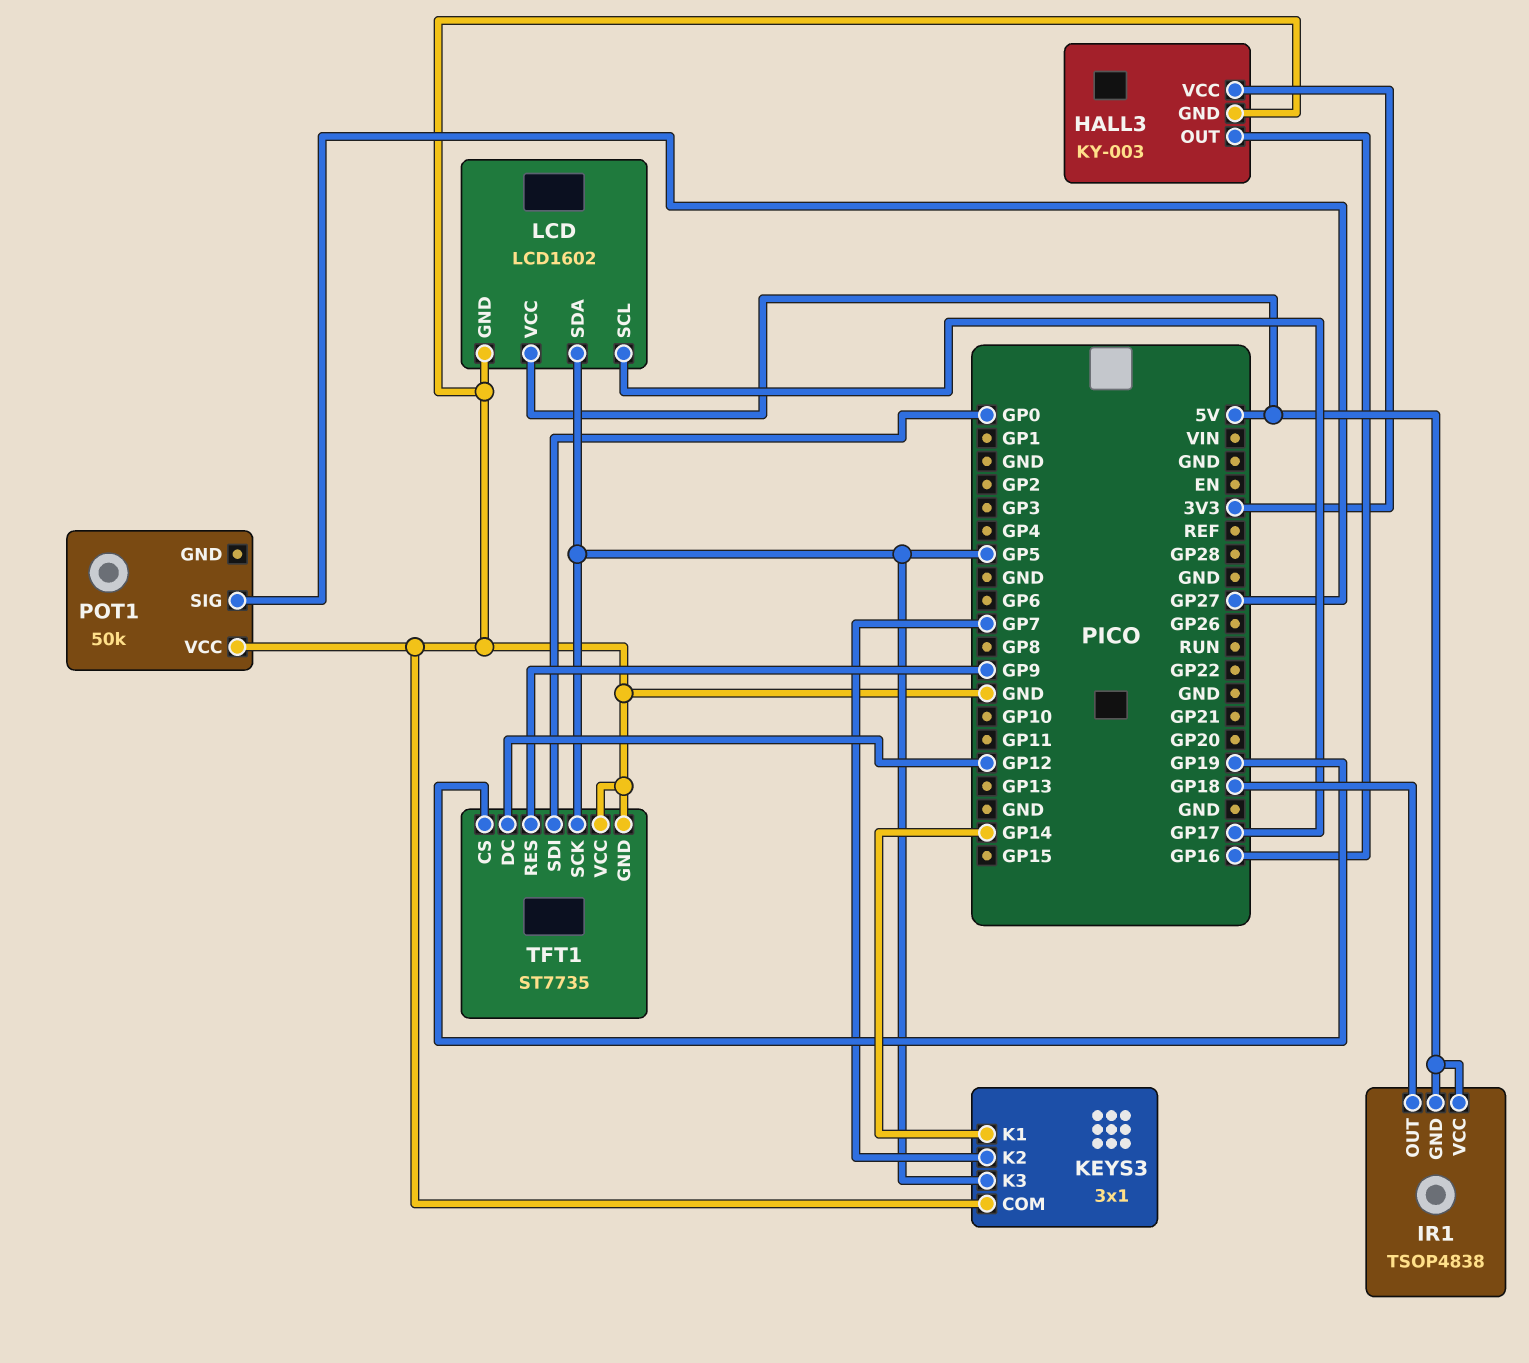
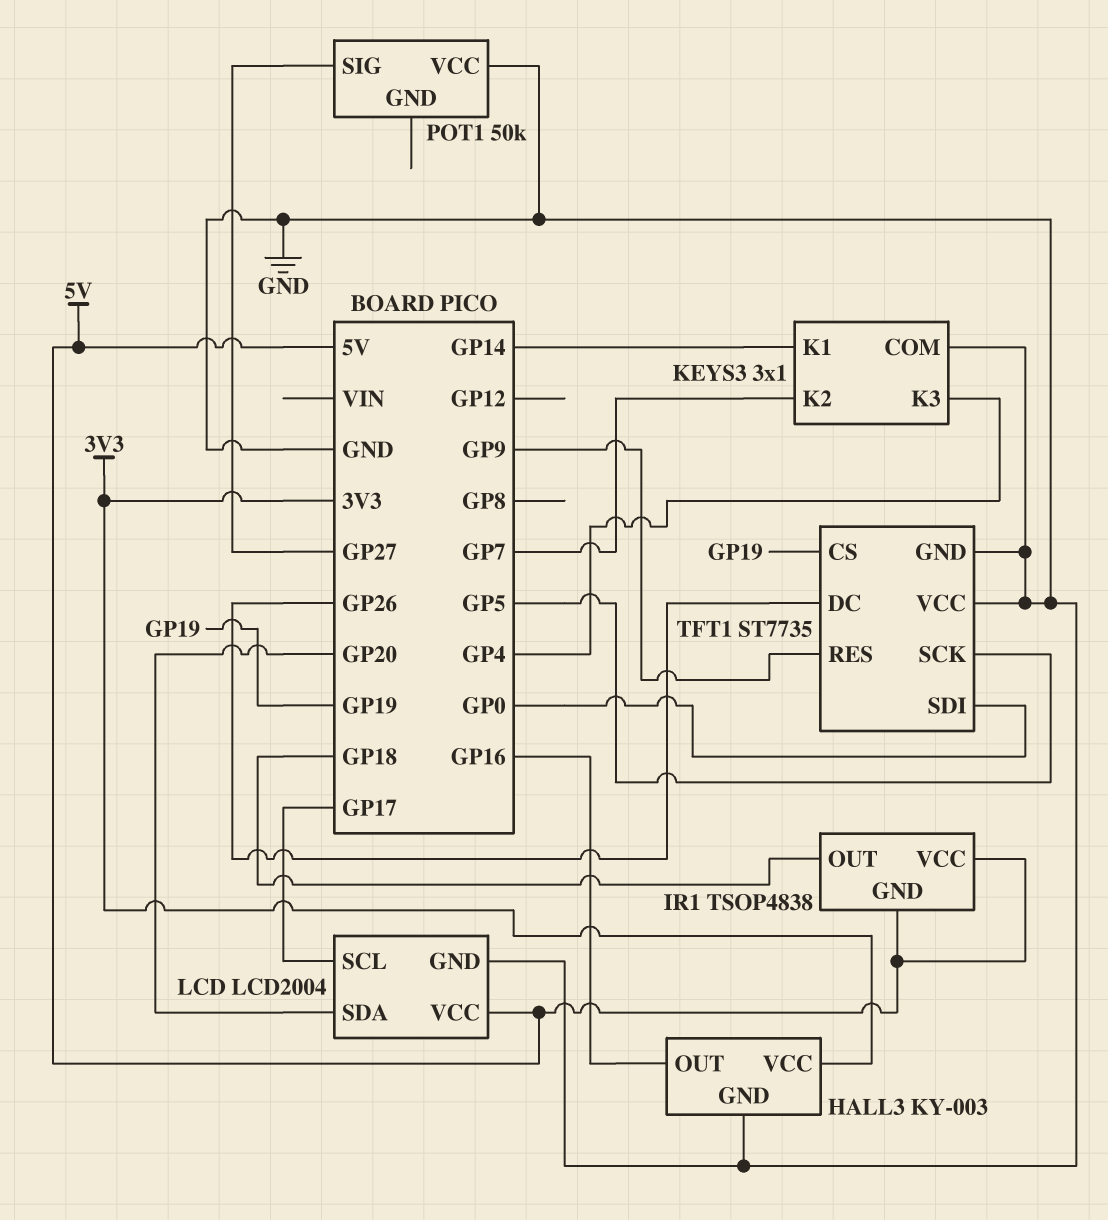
KEYS3 pin K3: GP5 -> GP4
LCD: LCD1602 -> LCD2004
LCD pin SDA: GP5 -> GP20
TFT1 pin DC: GP12 -> GP26

